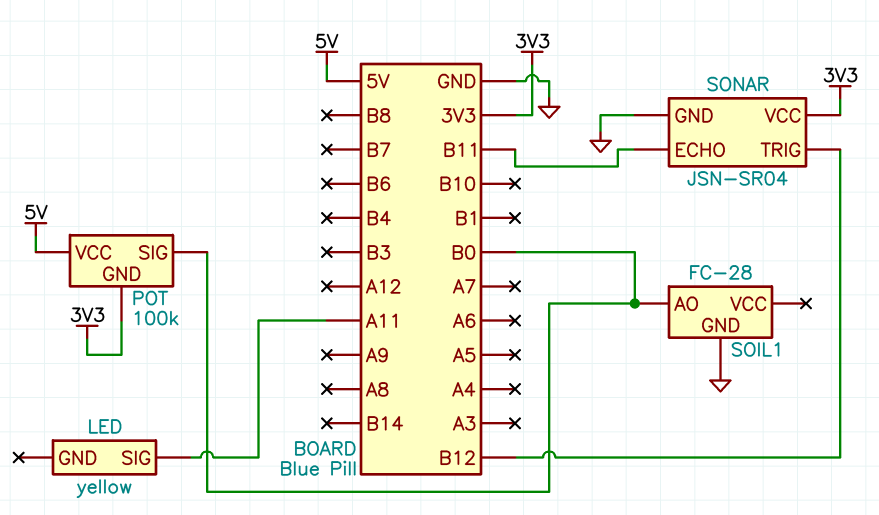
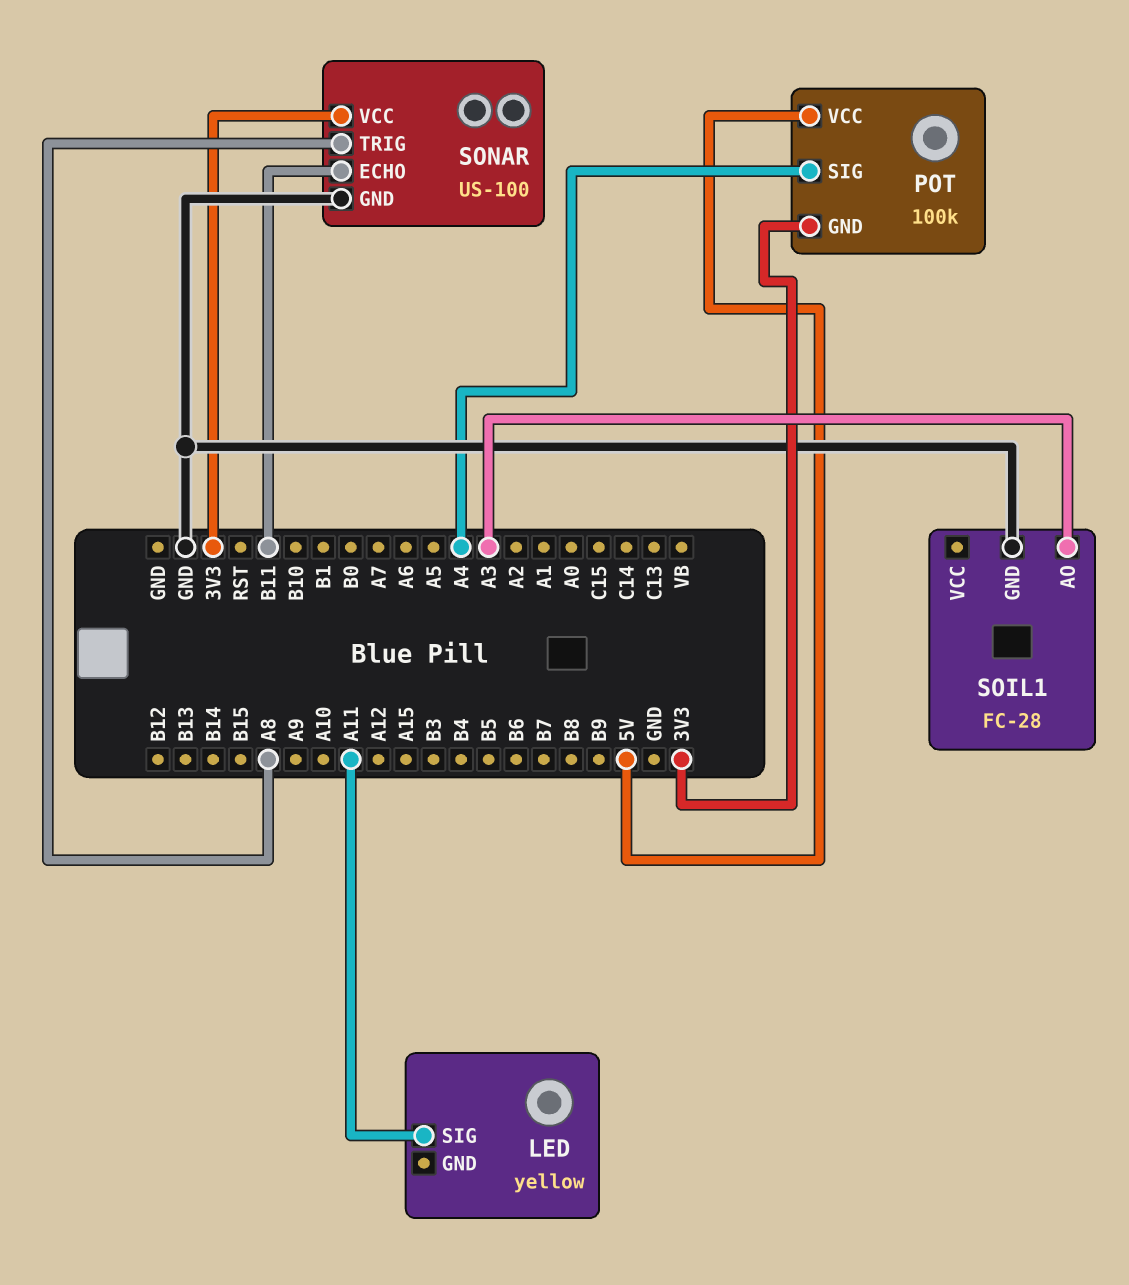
POT pin SIG: B0 -> A4
SOIL1 pin AO: B0 -> A3
SONAR: JSN-SR04 -> US-100
SONAR pin TRIG: B12 -> A8

